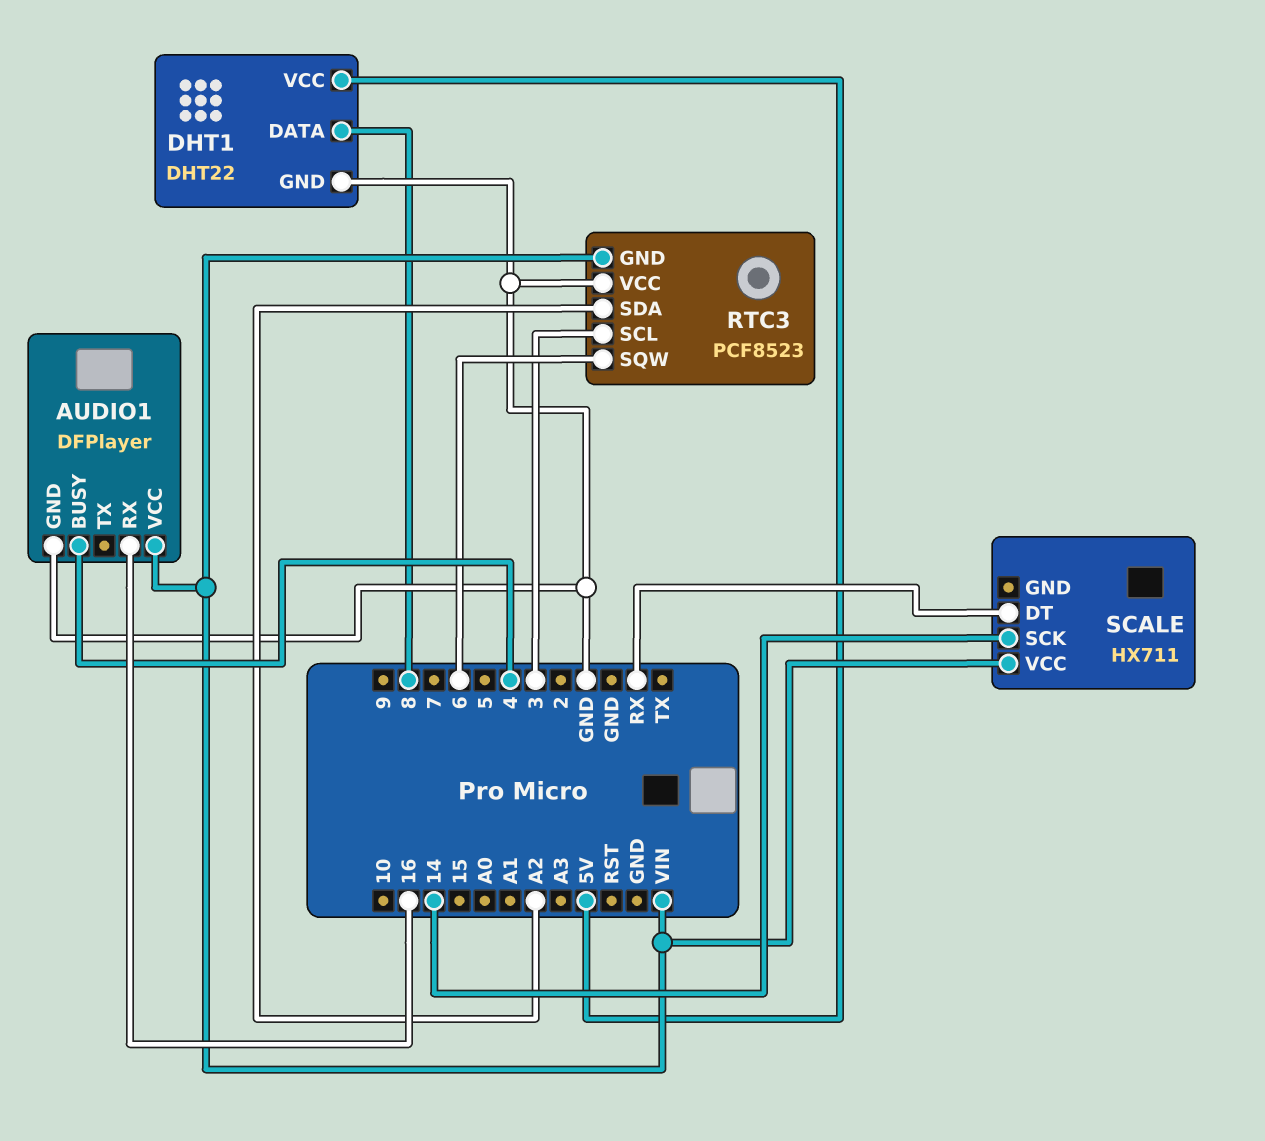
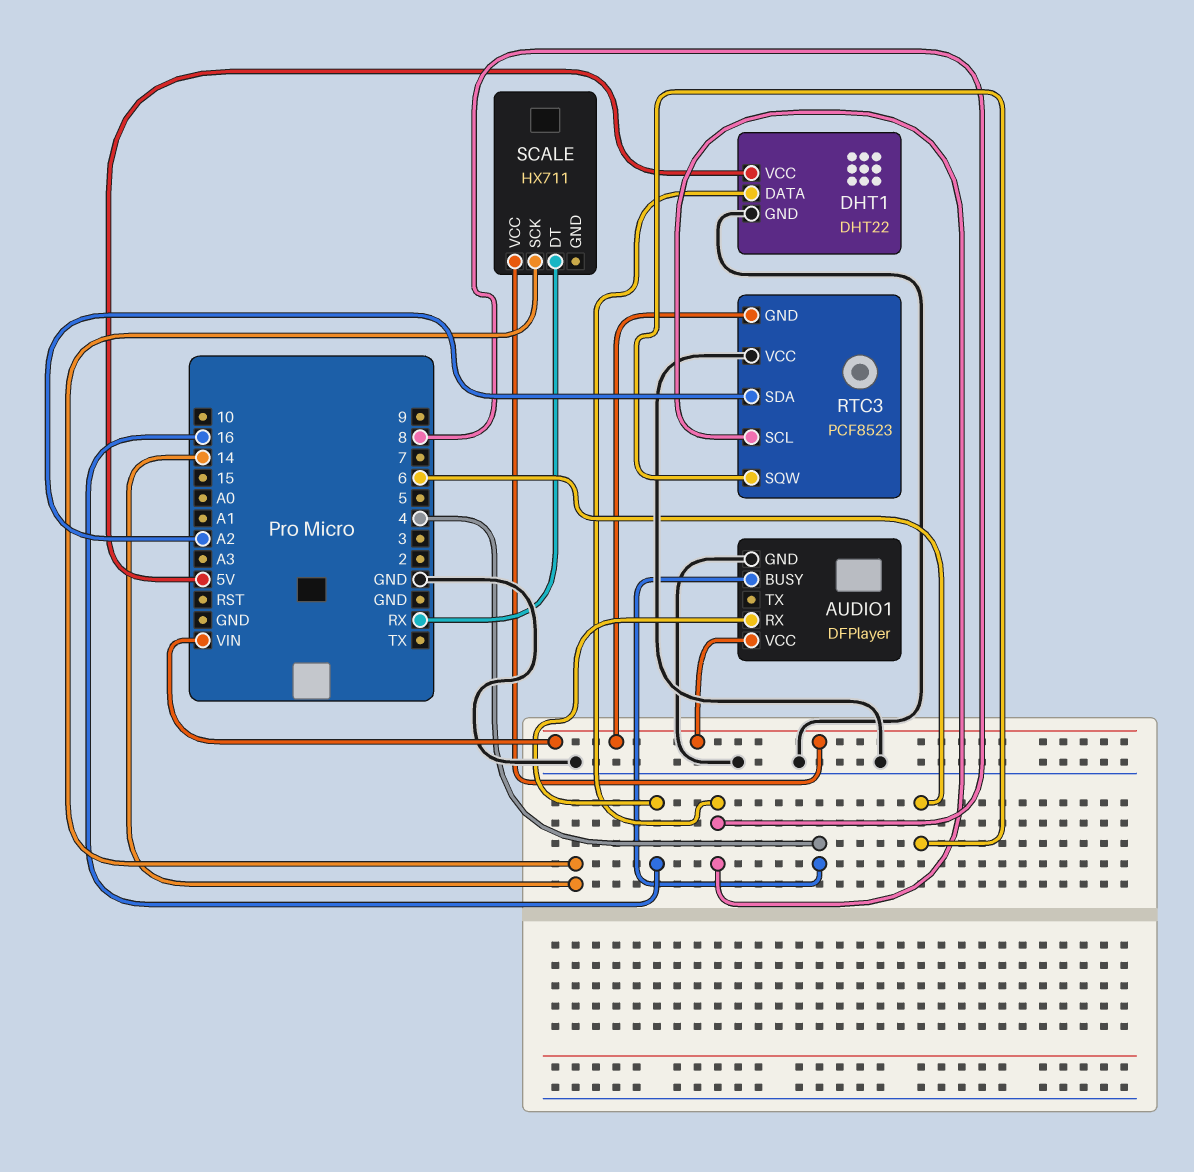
RTC3 pin SCL: 3 -> 8

